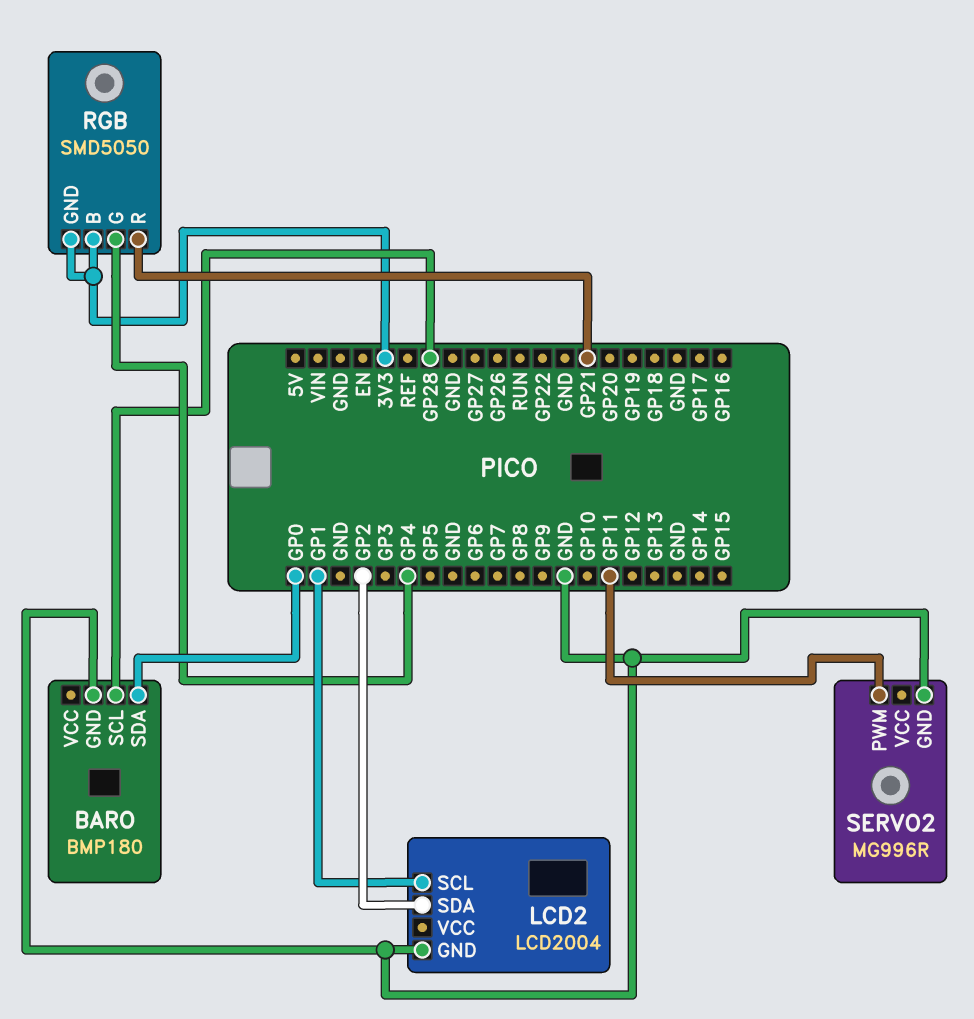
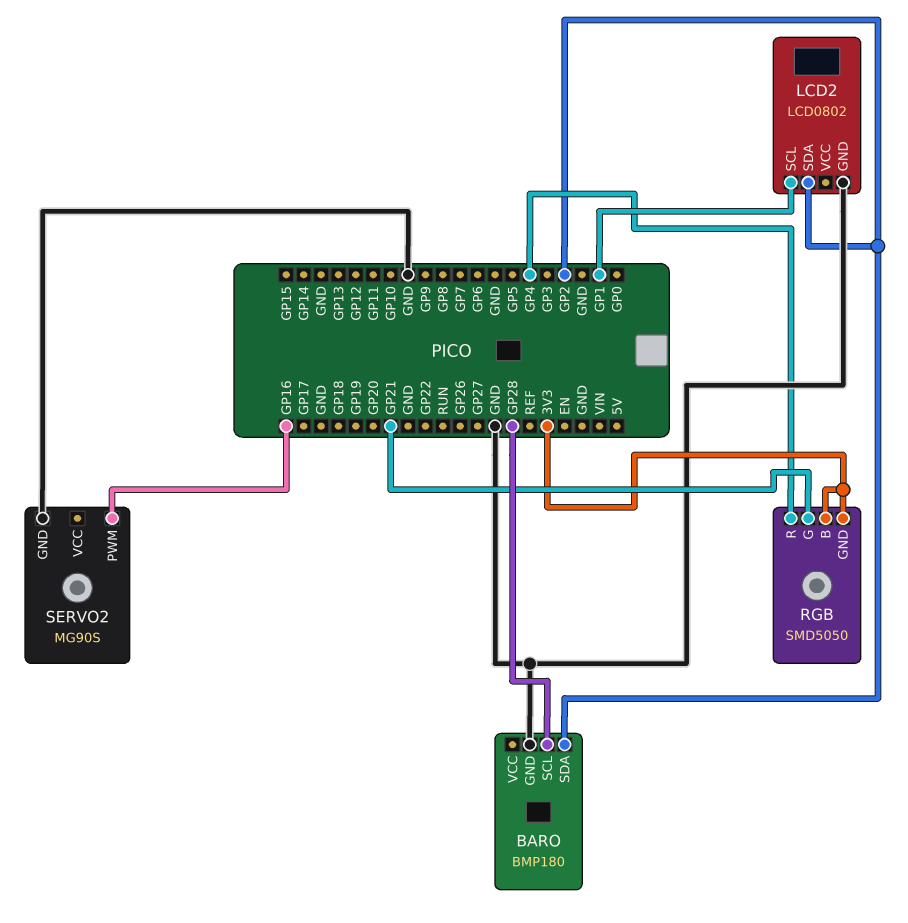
BARO pin SDA: GP0 -> GP2
LCD2: LCD2004 -> LCD0802
RGB pin G: GP4 -> GP21
RGB pin R: GP21 -> GP4
SERVO2: MG996R -> MG90S
SERVO2 pin PWM: GP11 -> GP16

